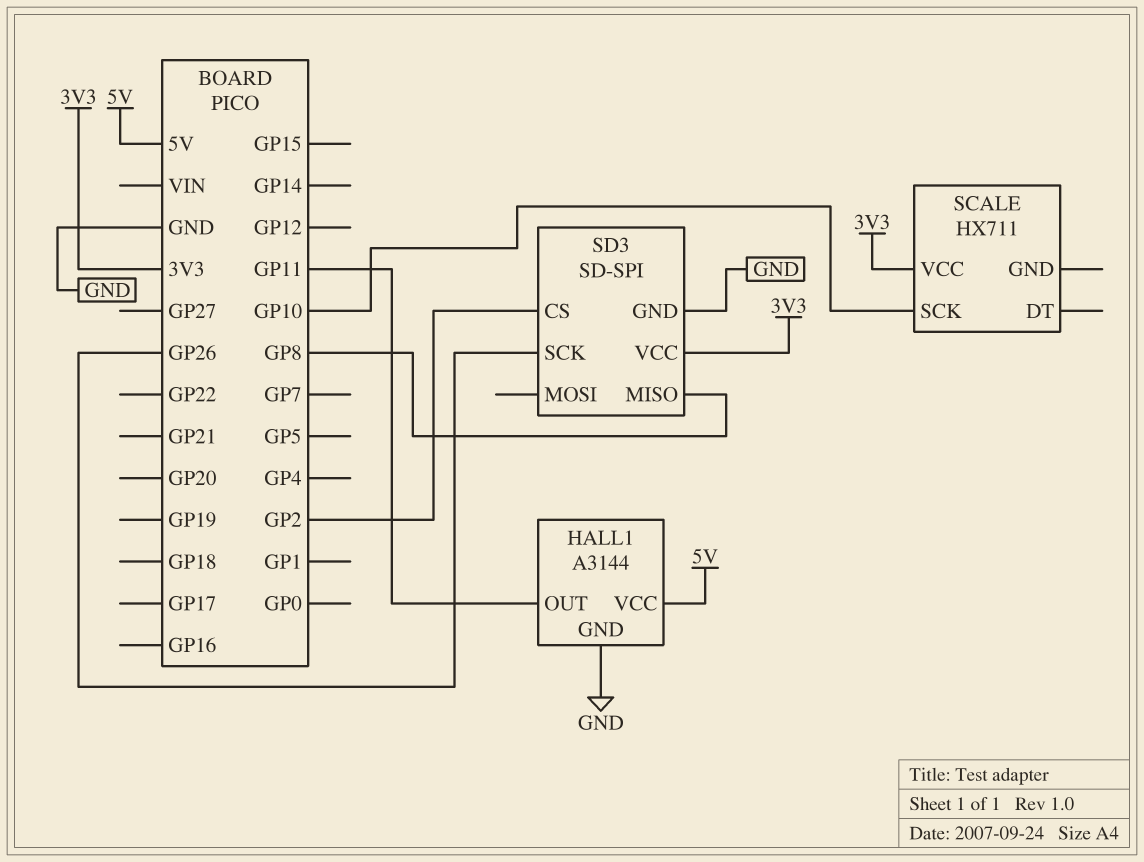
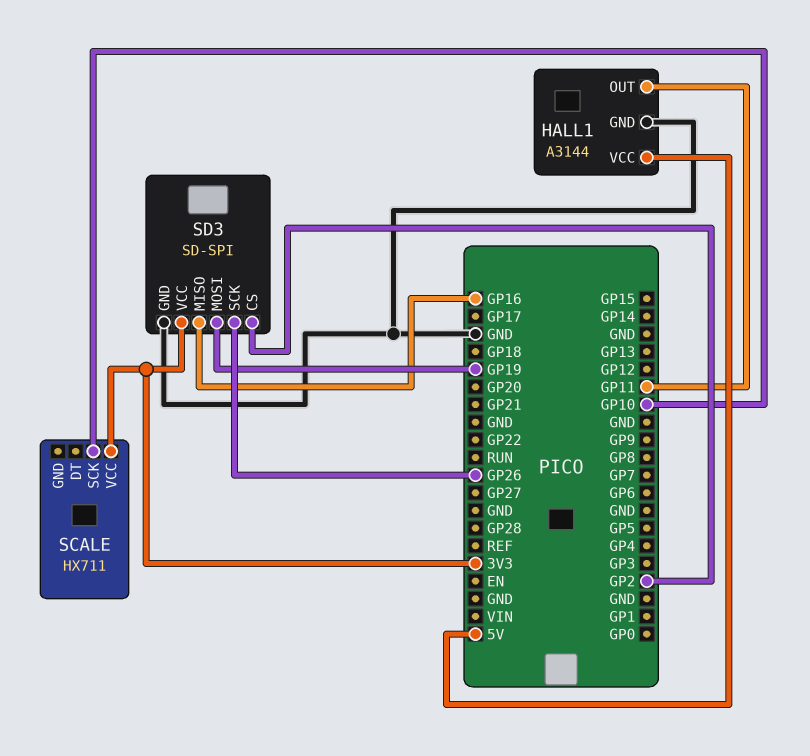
SD3 pin MISO: GP8 -> GP16
SD3 pin MOSI: none -> GP19

